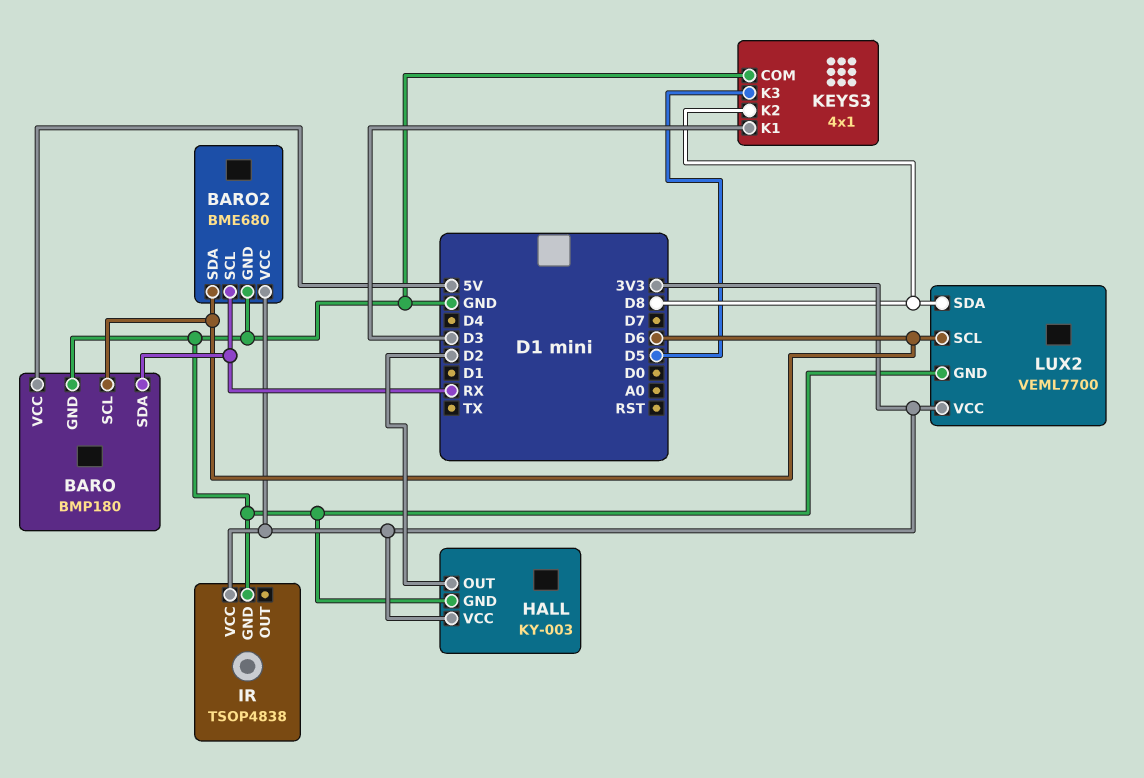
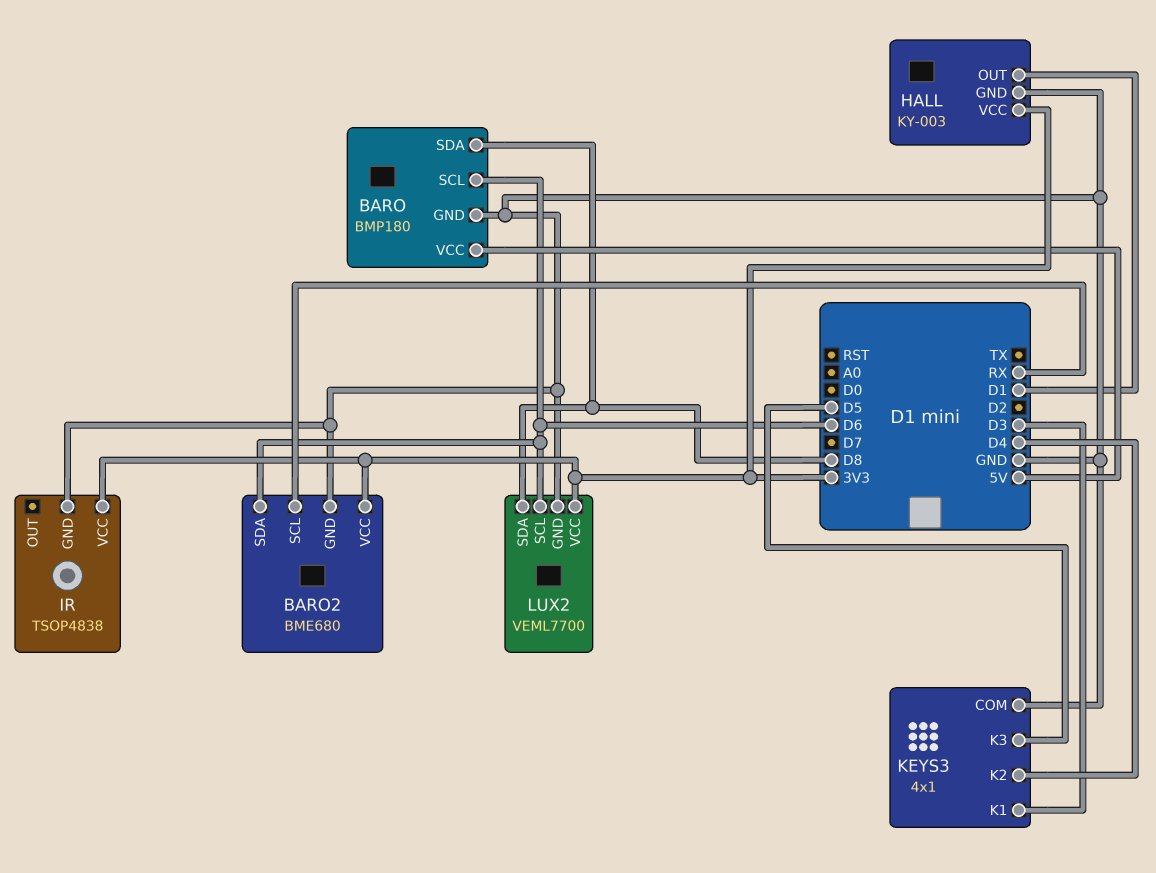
BARO pin SDA: RX -> D8
HALL pin OUT: D2 -> D1
KEYS3 pin K2: D8 -> D4

